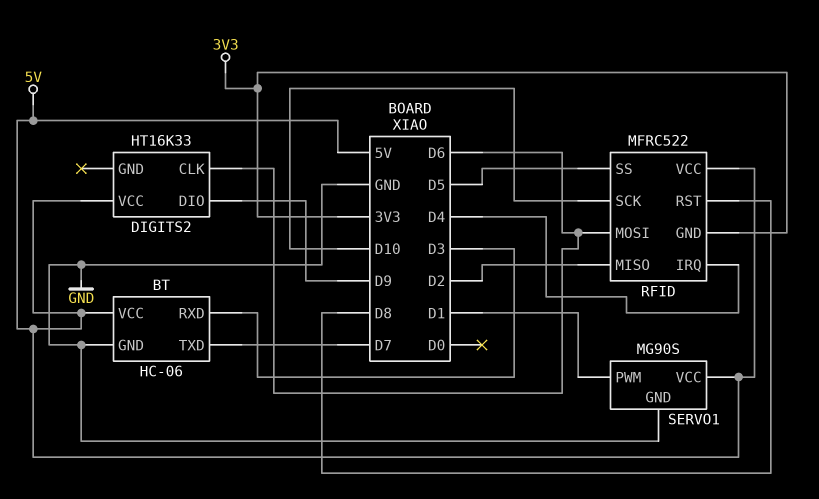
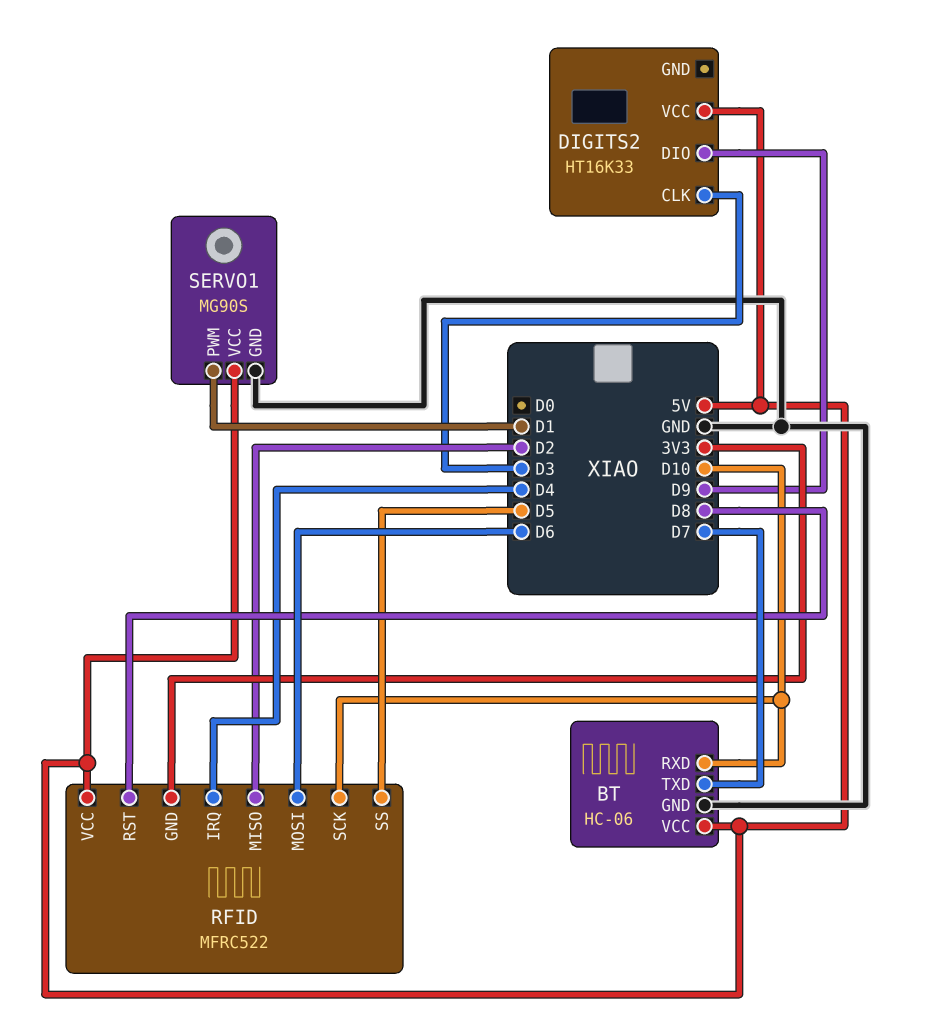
BT pin RXD: D3 -> D10
DIGITS2 pin CLK: D6 -> D3

